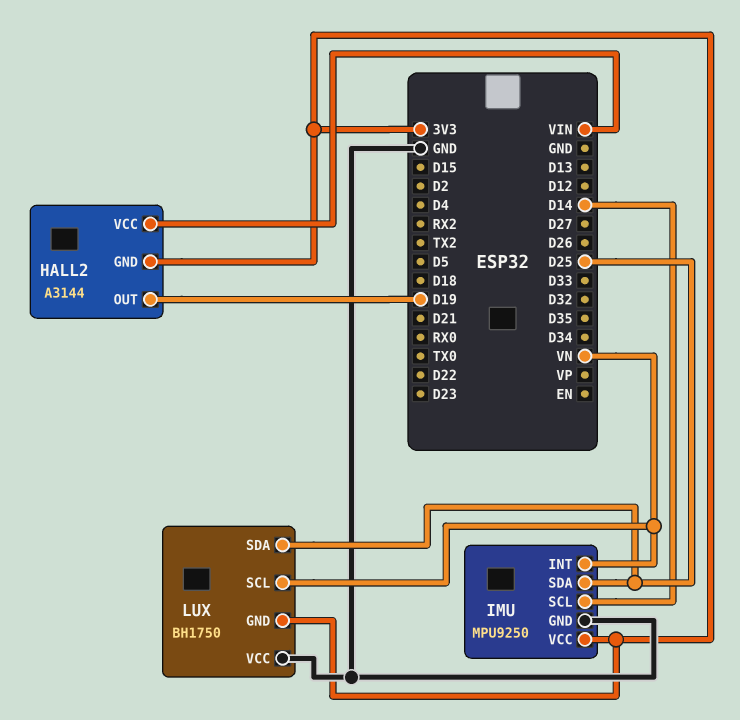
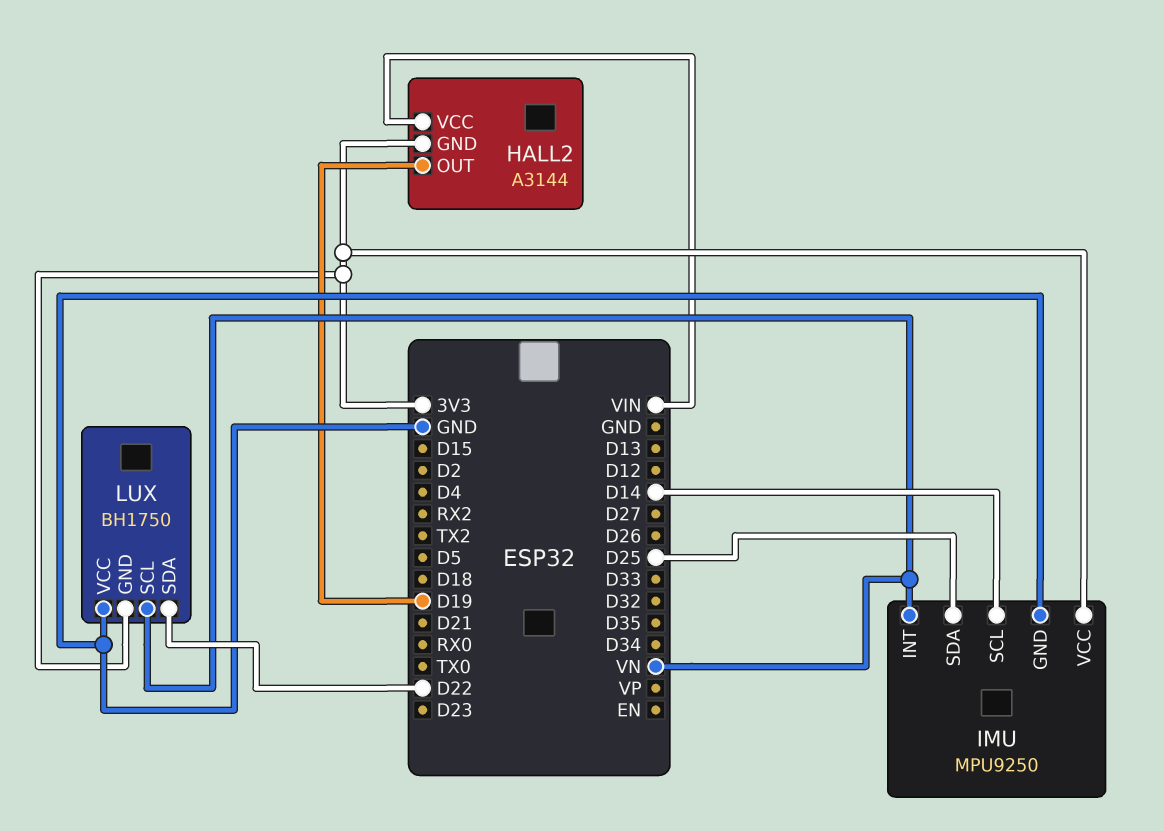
LUX pin SDA: D25 -> D22

